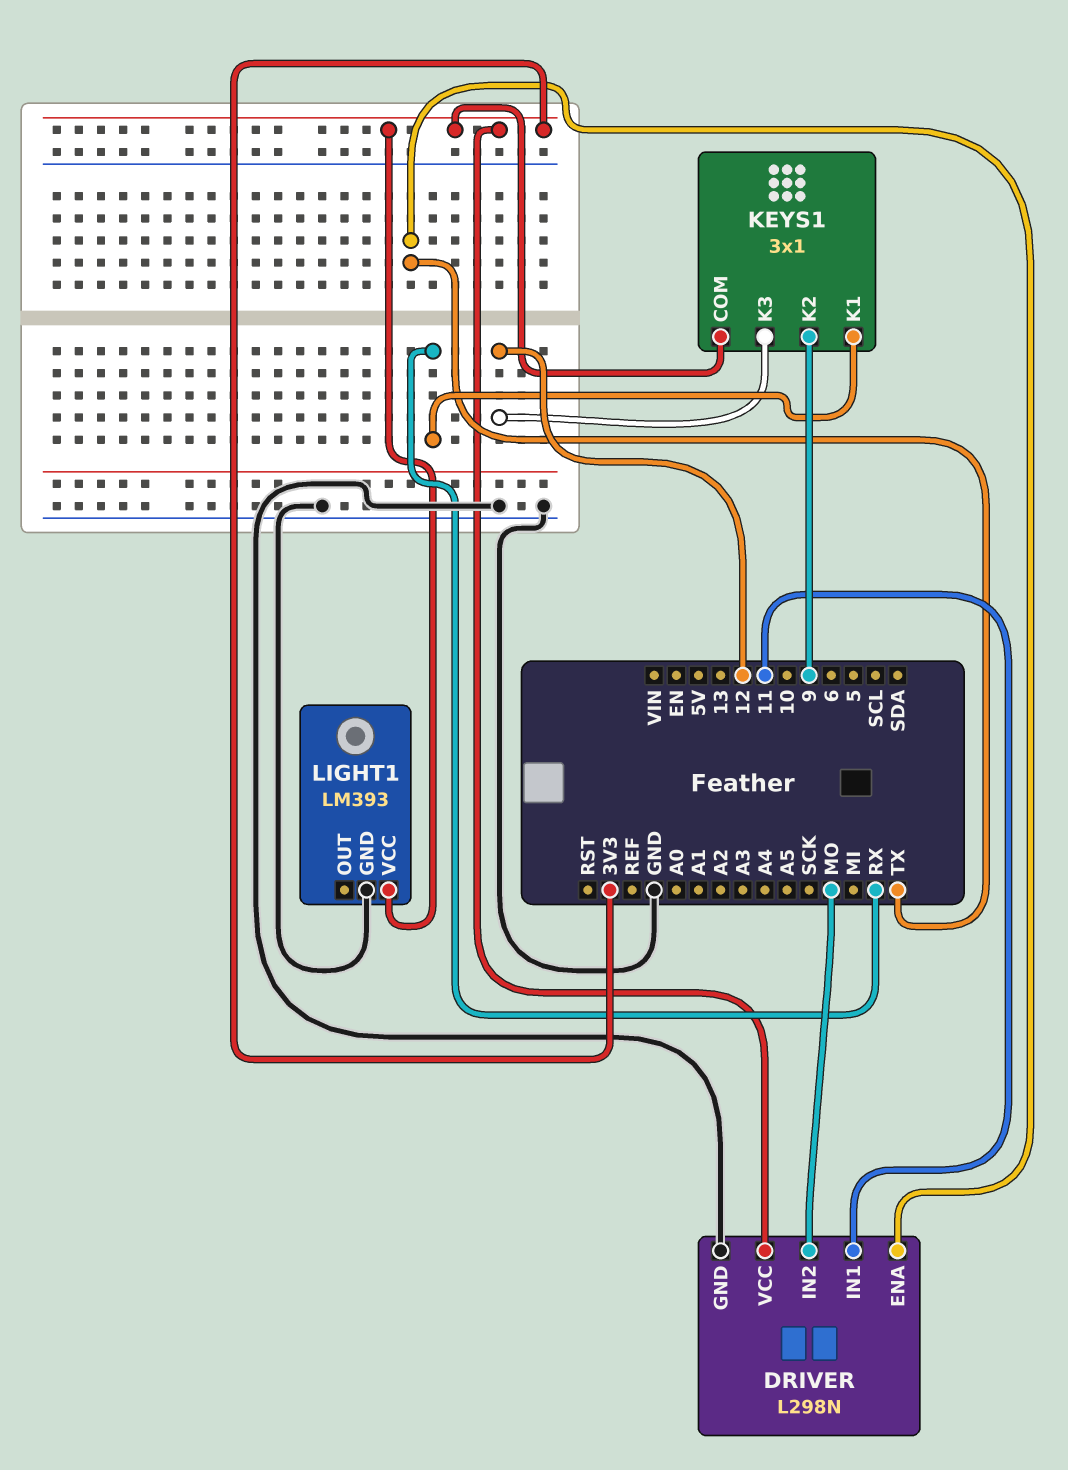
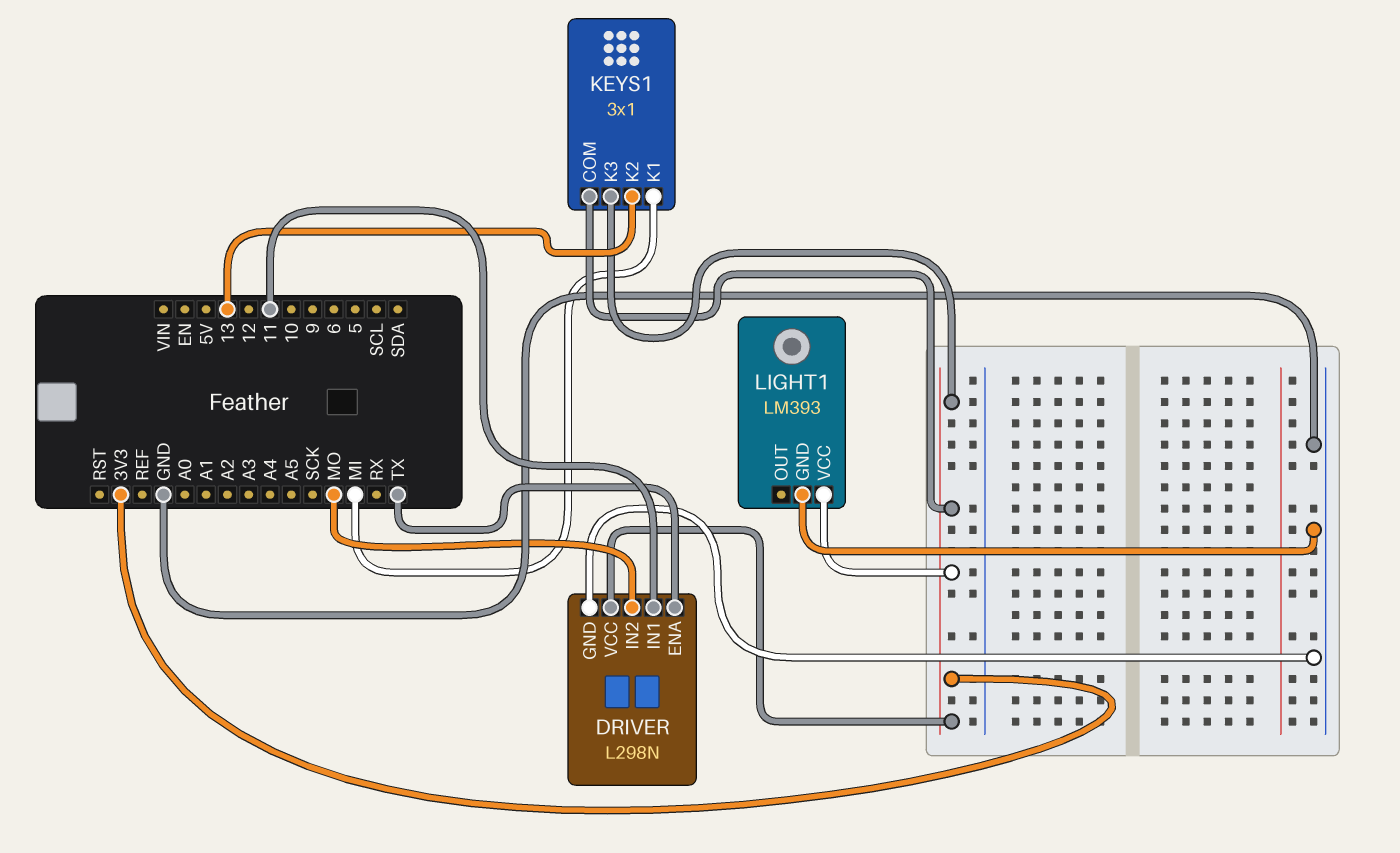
KEYS1 pin K1: RX -> MI
KEYS1 pin K2: 9 -> 13
KEYS1 pin K3: 12 -> 3V3

